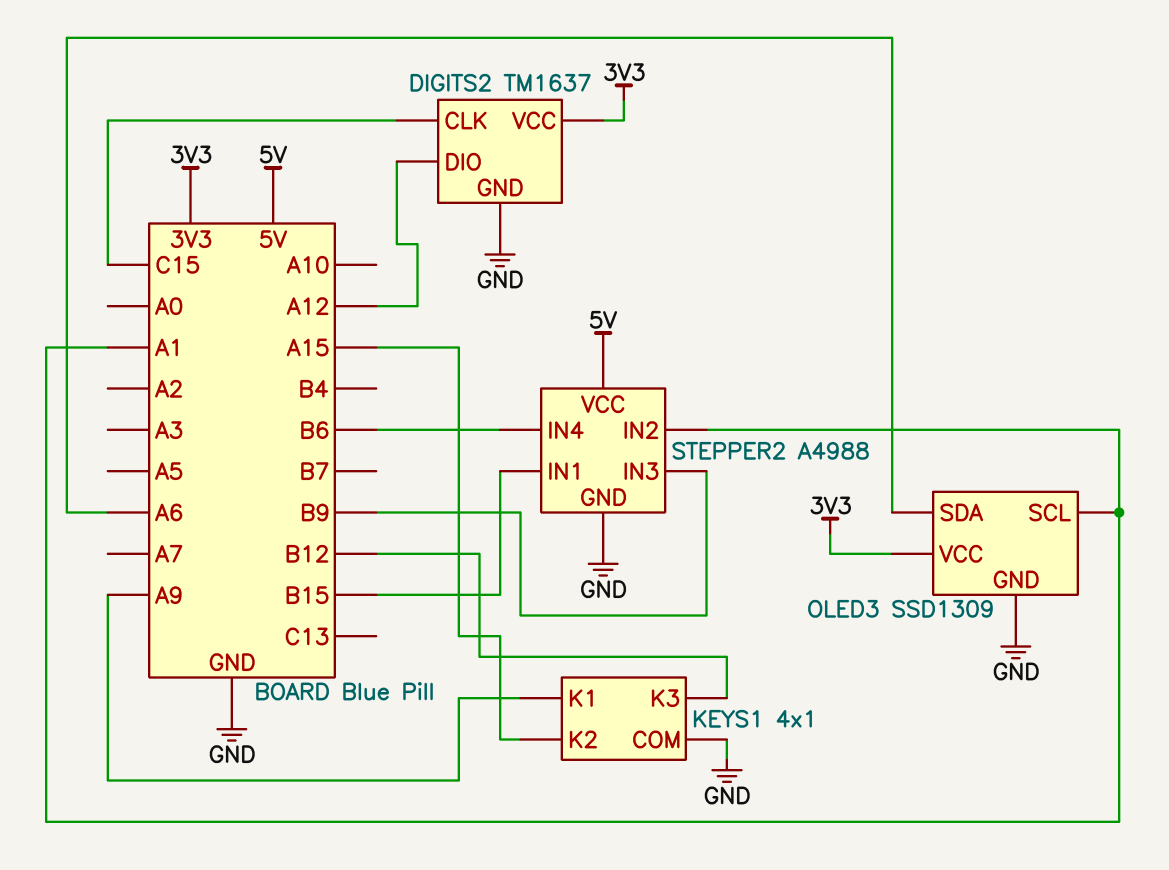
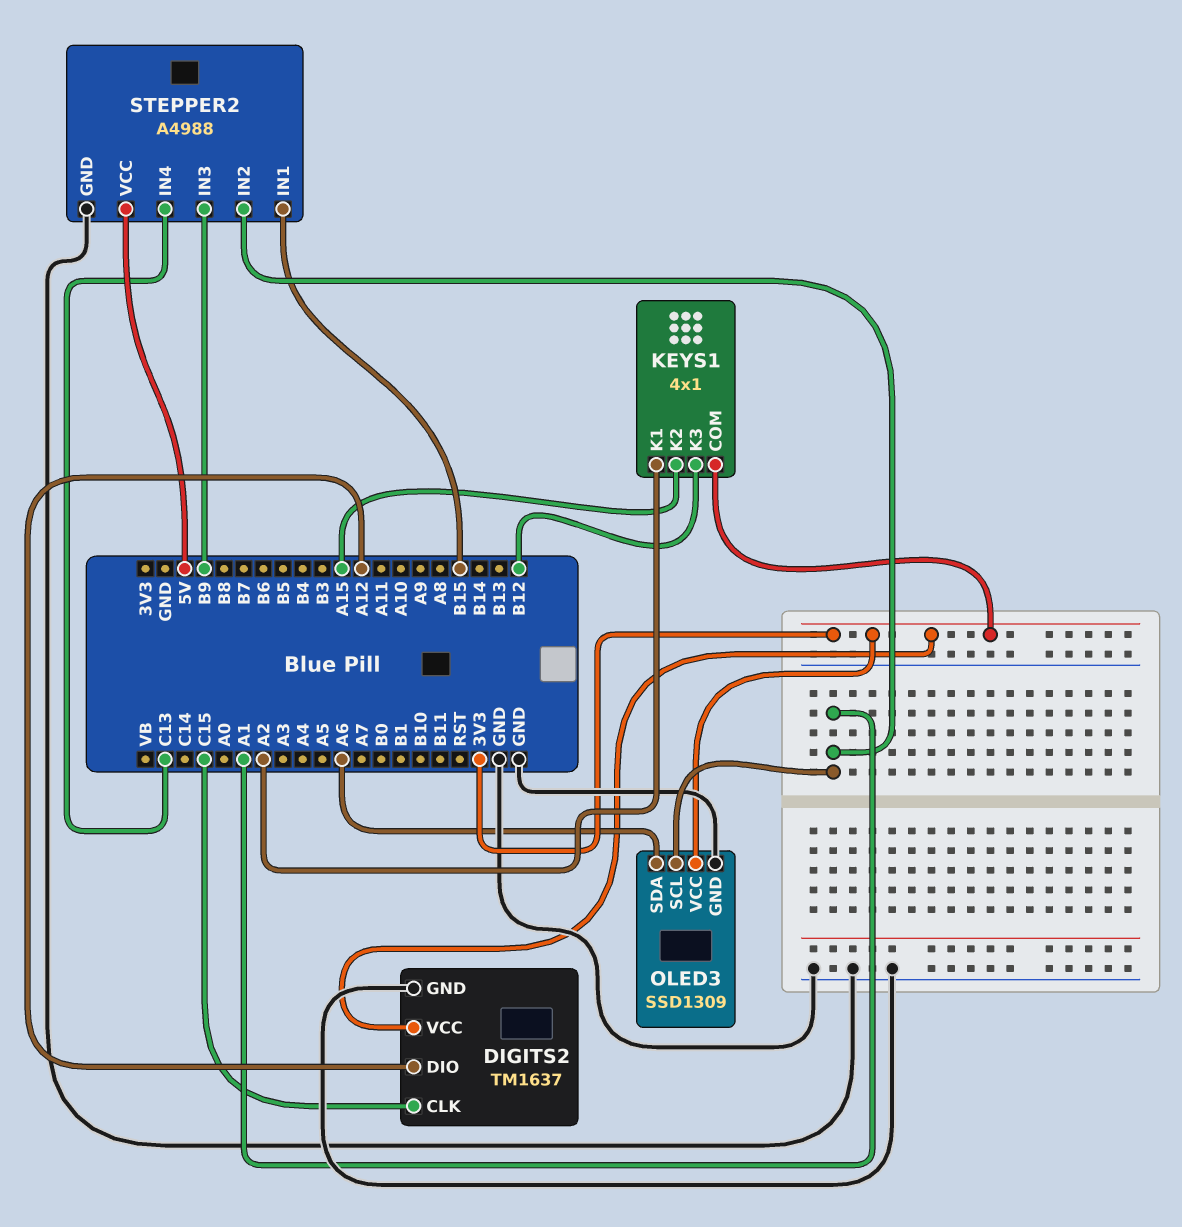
KEYS1 pin COM: GND -> 3V3
KEYS1 pin K1: A9 -> A2
STEPPER2 pin IN4: B6 -> C13

